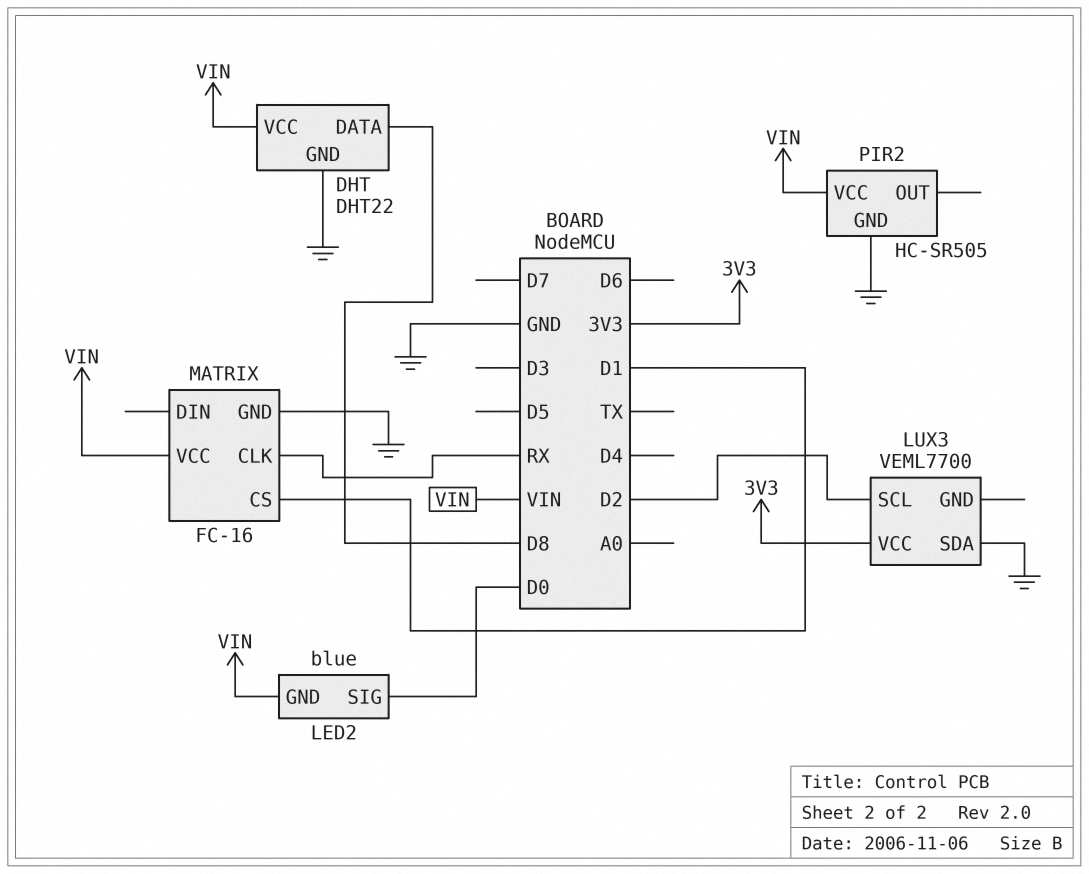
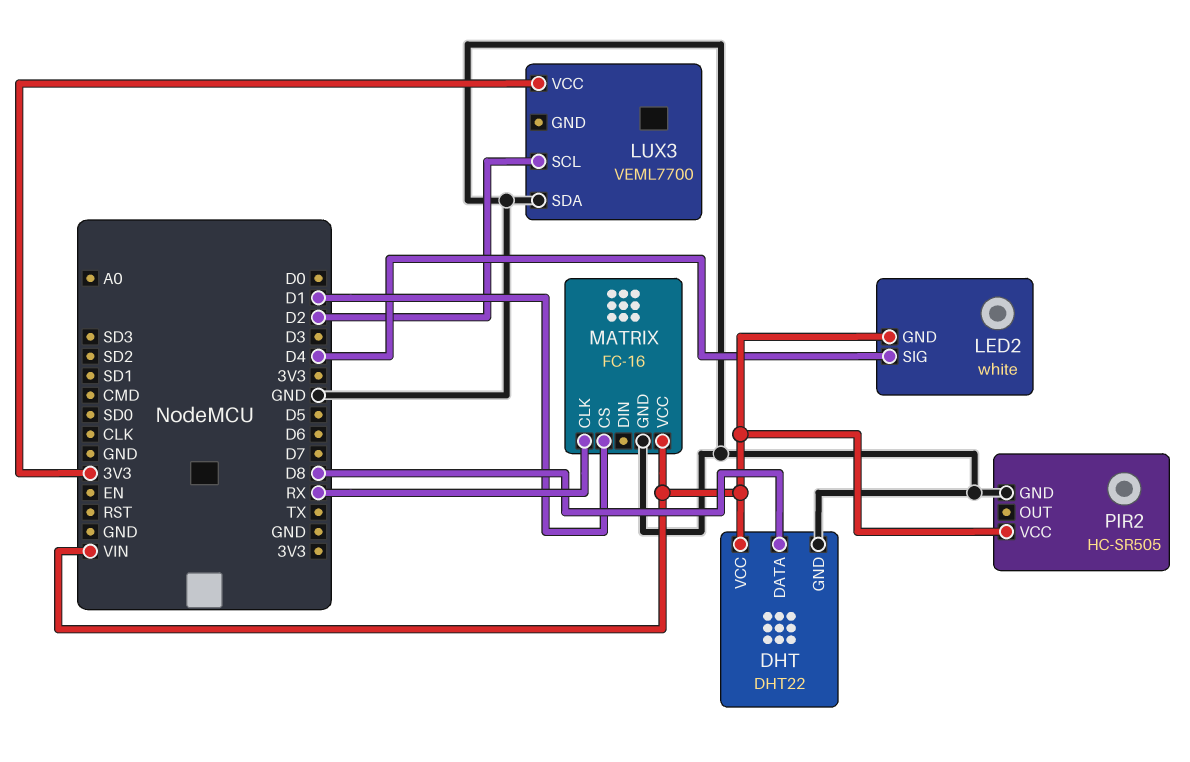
LED2: blue -> white
LED2 pin SIG: D0 -> D4

